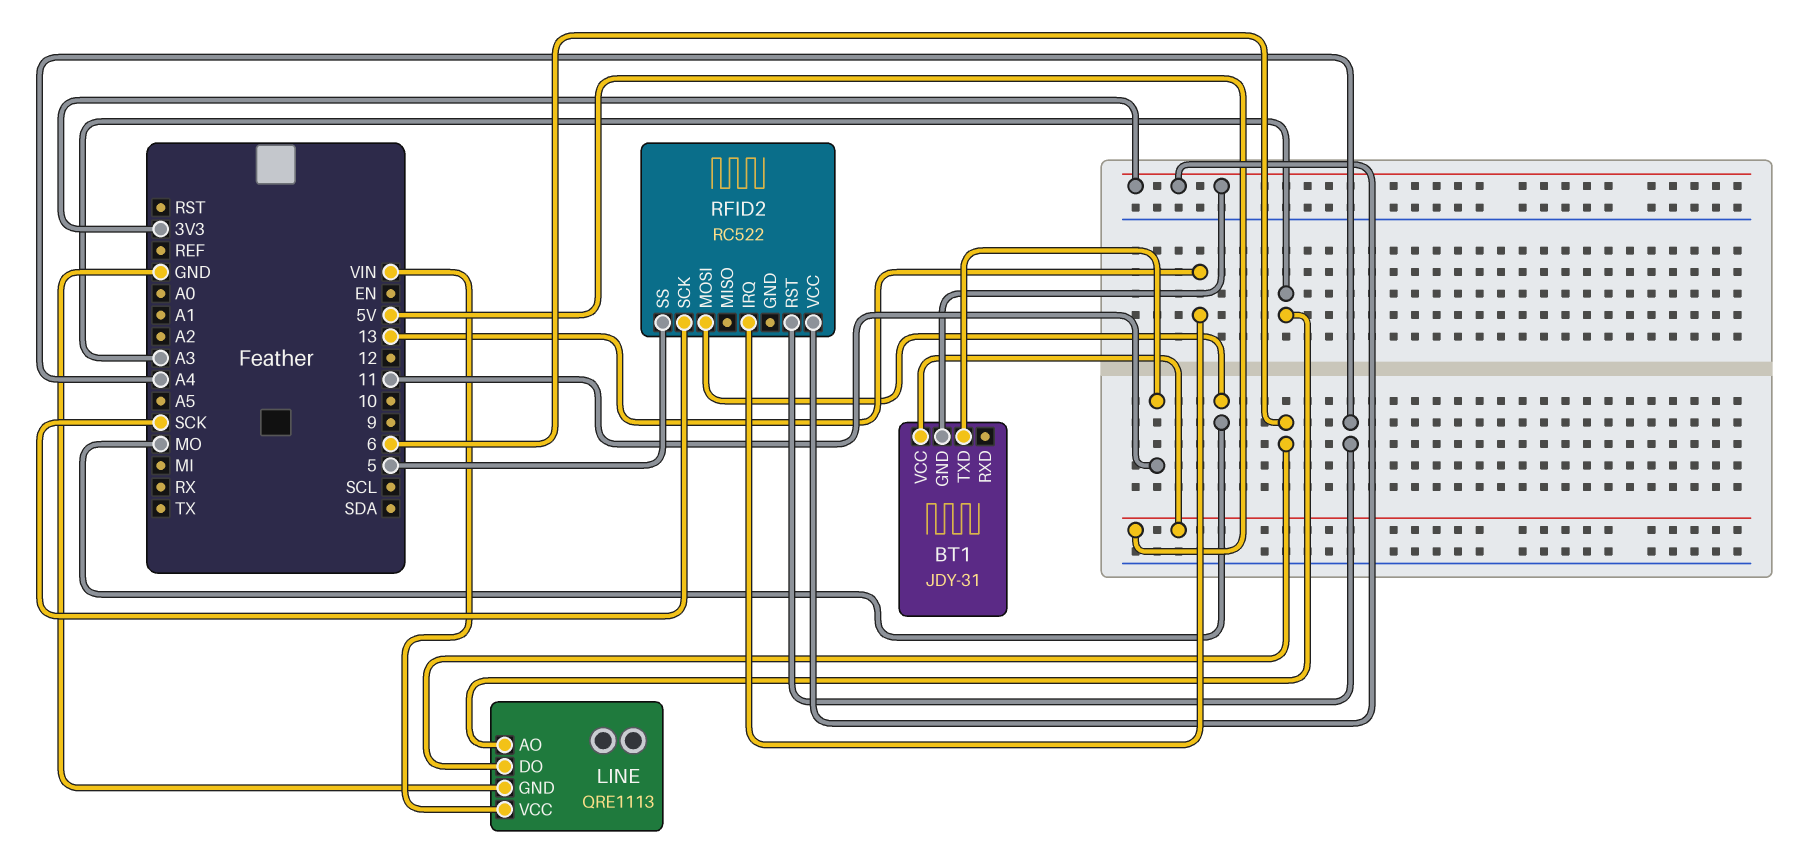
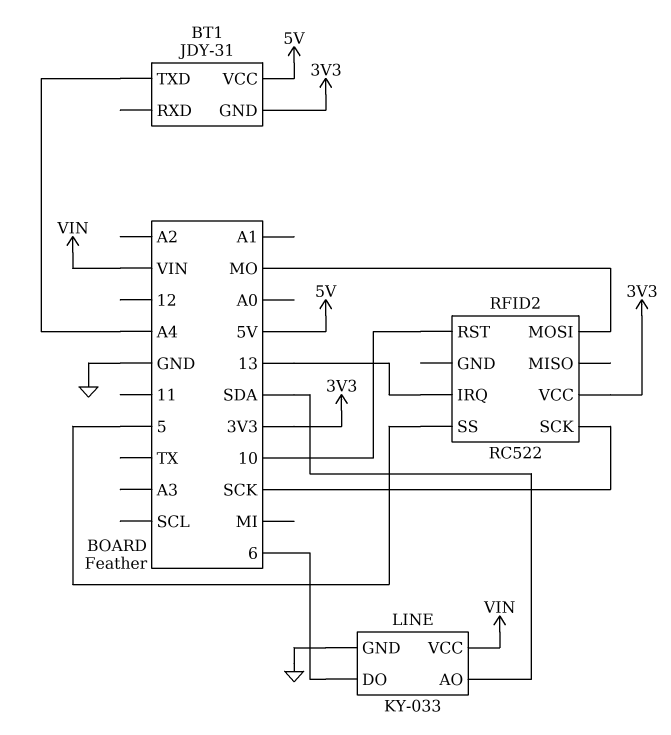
BT1 pin TXD: 11 -> A4
LINE: QRE1113 -> KY-033
LINE pin AO: A3 -> SDA
RFID2 pin RST: A4 -> 10

